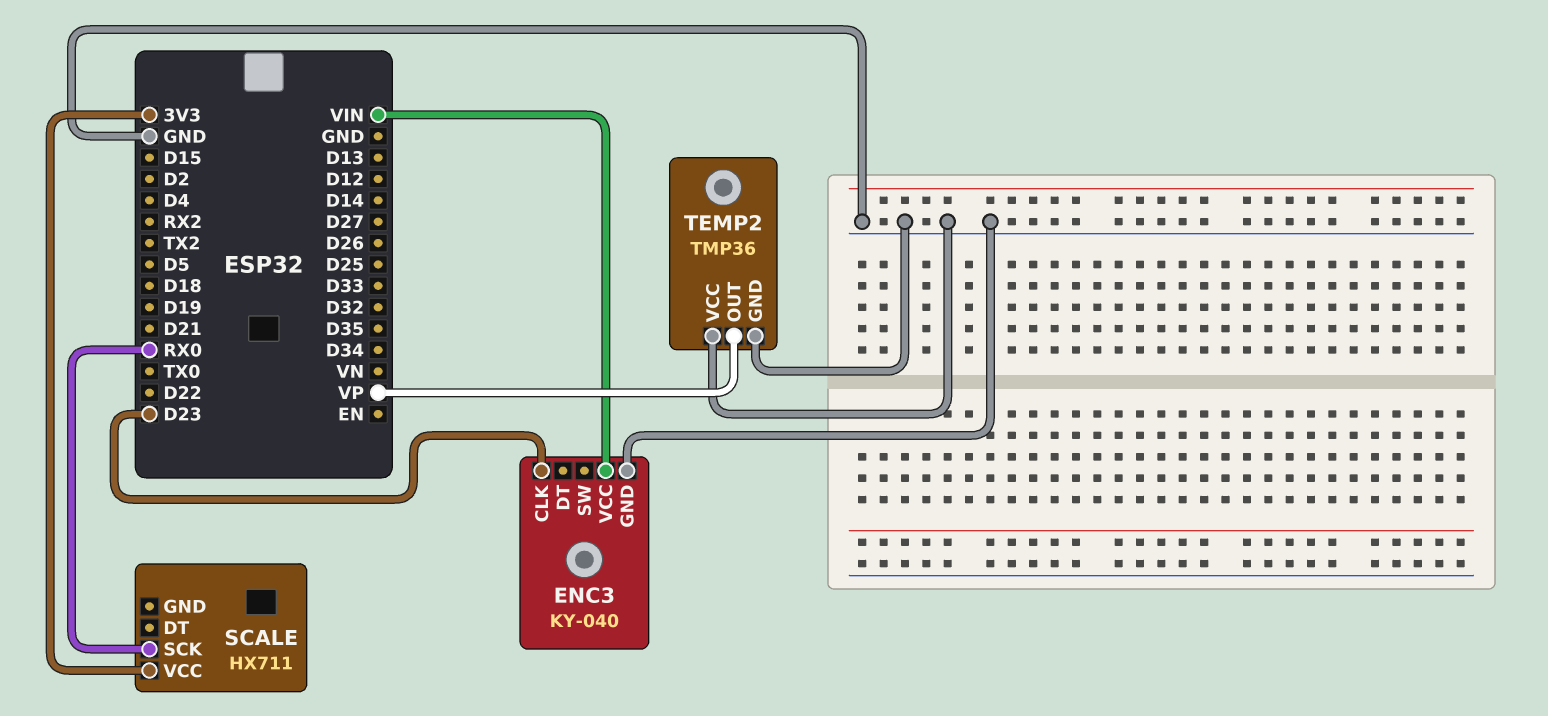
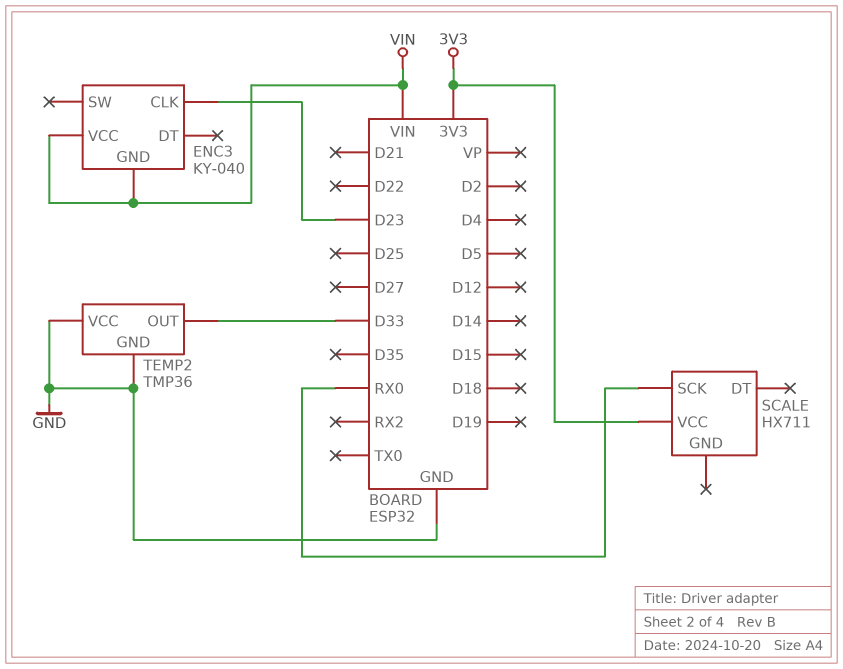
ENC3 pin GND: GND -> VIN
TEMP2 pin OUT: VP -> D33

